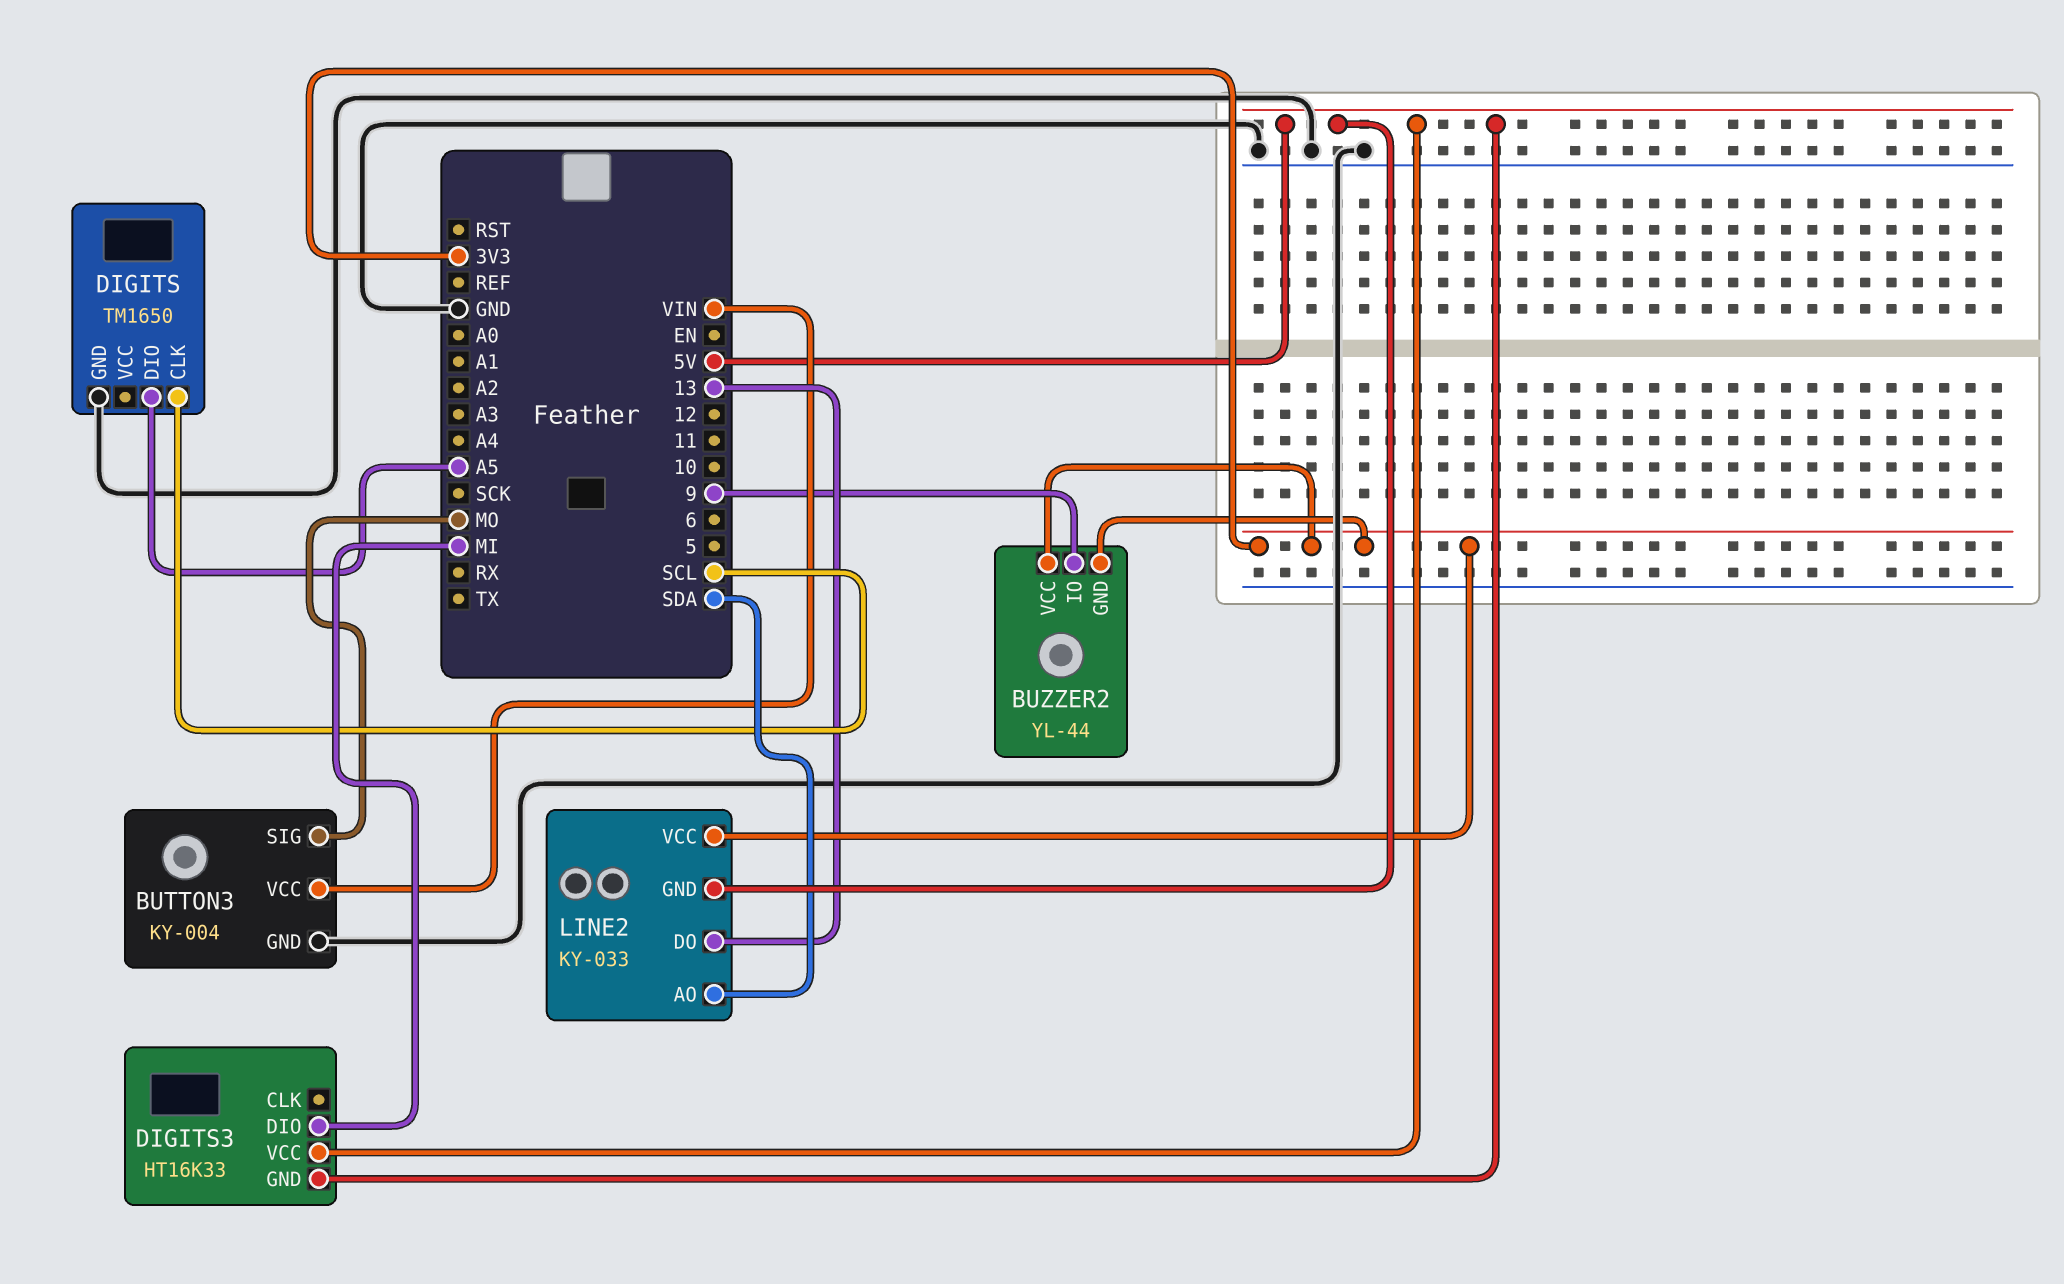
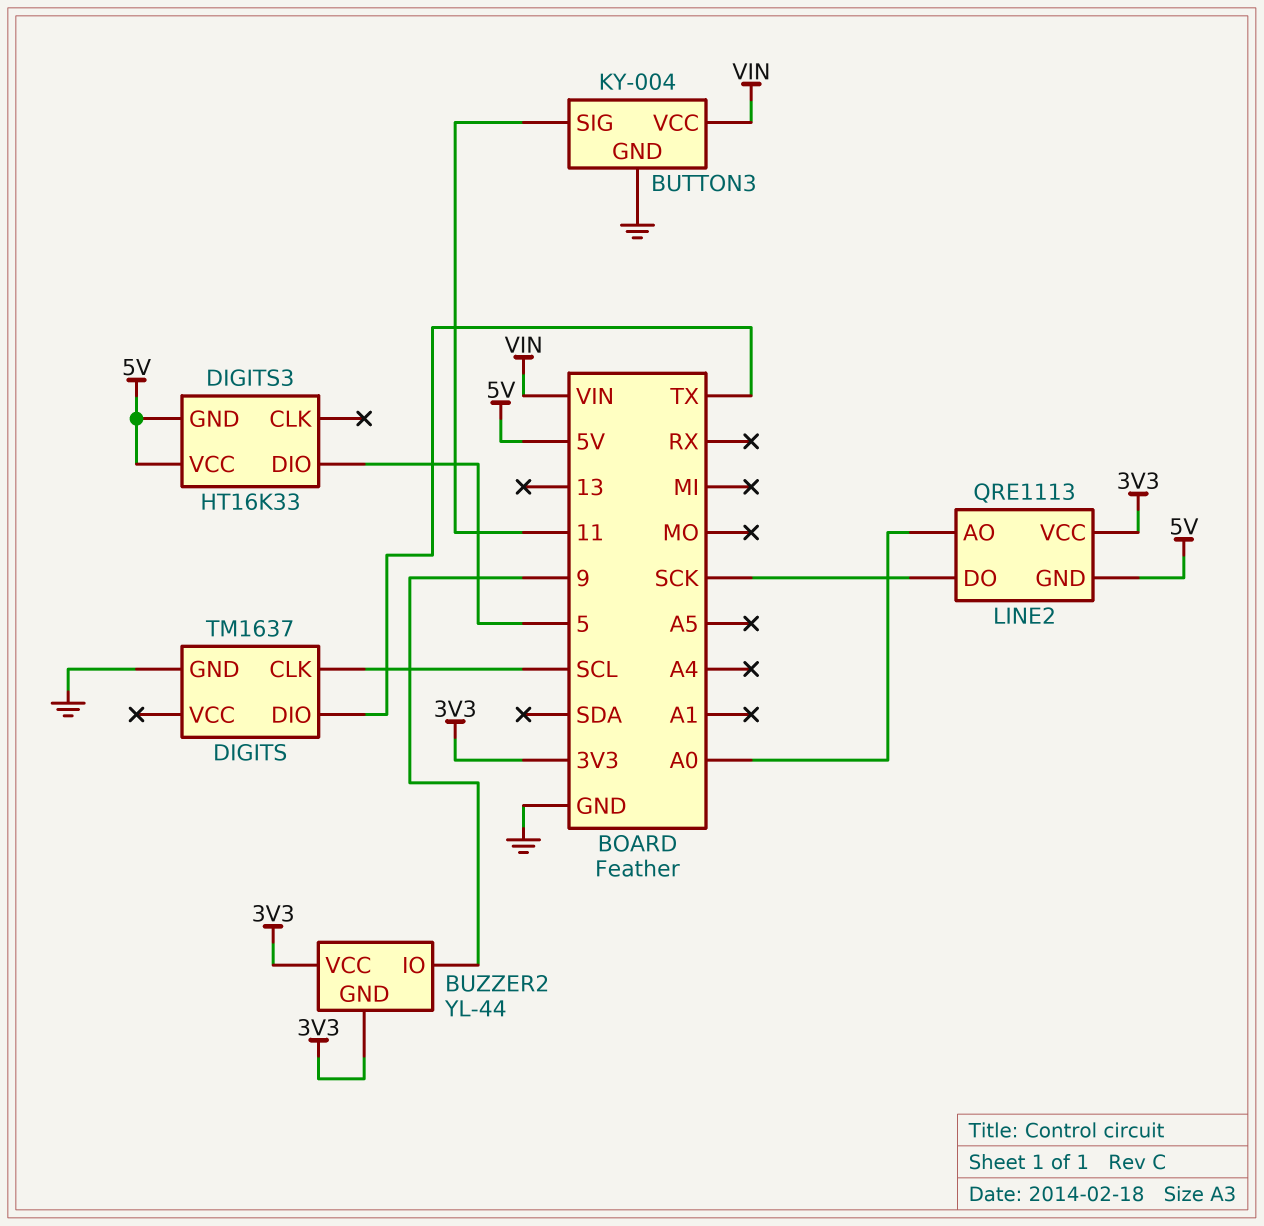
BUTTON3 pin SIG: MO -> 11
DIGITS: TM1650 -> TM1637
DIGITS pin DIO: A5 -> TX
DIGITS3 pin DIO: MI -> 5
LINE2: KY-033 -> QRE1113
LINE2 pin AO: SDA -> A0
LINE2 pin DO: 13 -> SCK

